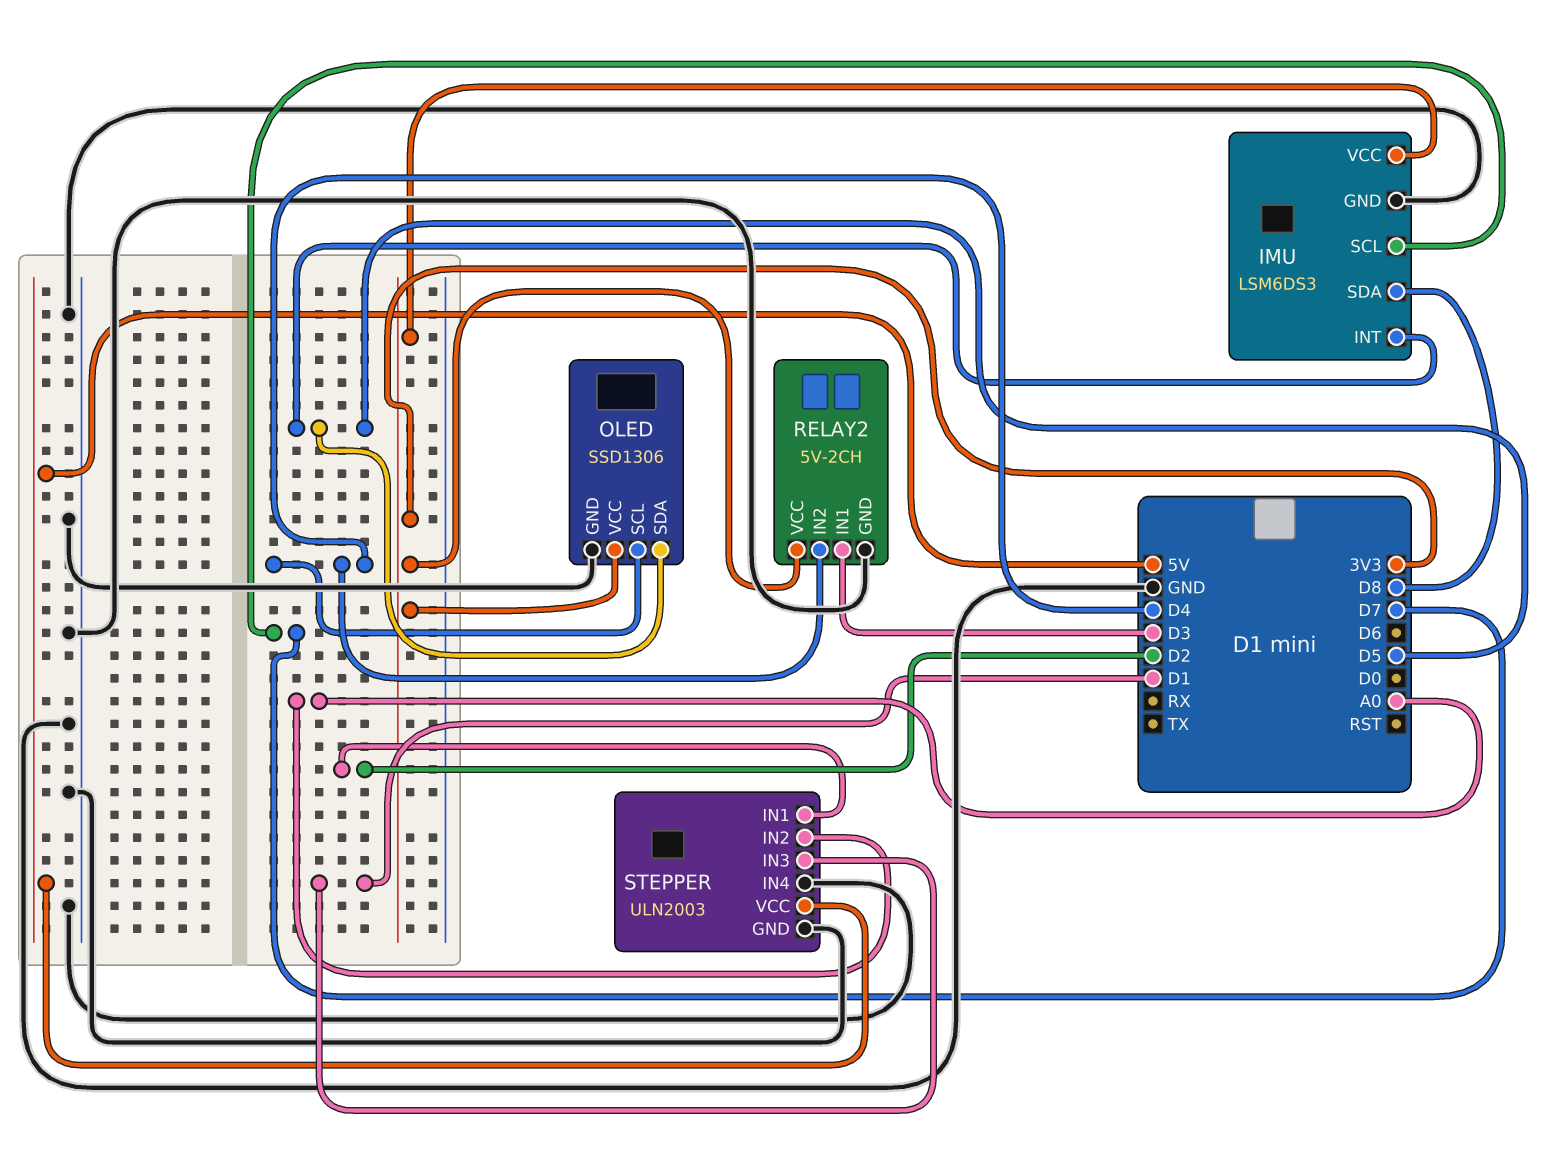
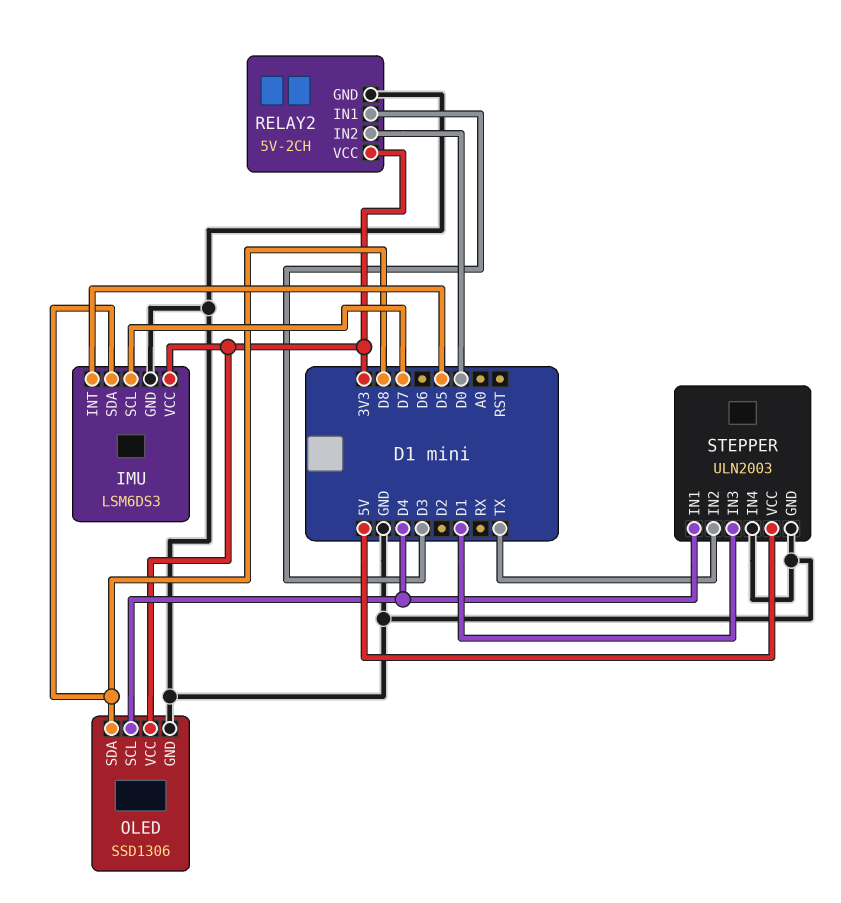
OLED pin SDA: D5 -> D8
RELAY2 pin IN2: D4 -> D0
STEPPER pin IN1: D2 -> D4
STEPPER pin IN2: A0 -> TX

